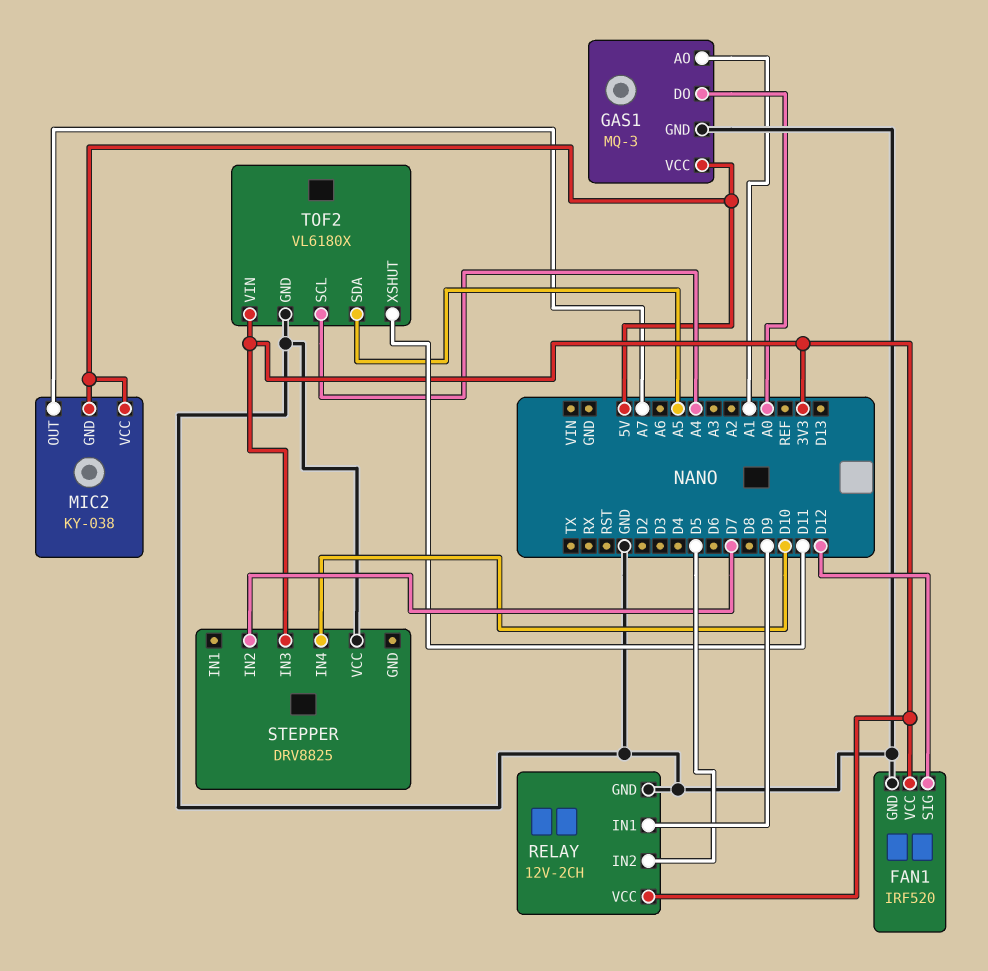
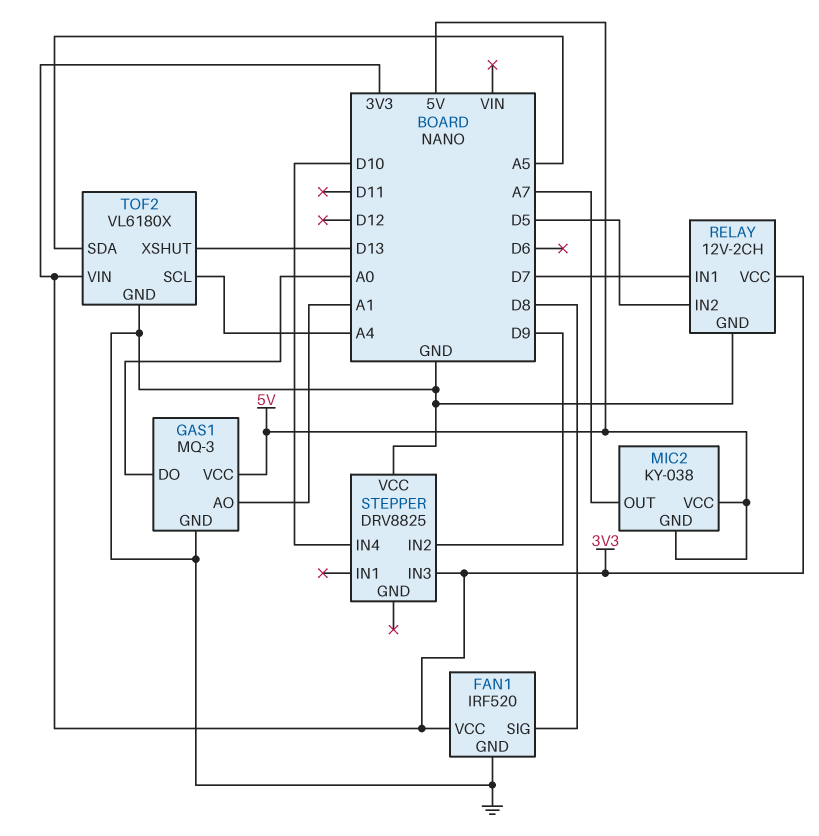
FAN1 pin SIG: D12 -> D8
RELAY pin IN1: D9 -> D7
STEPPER pin IN2: D7 -> D9
TOF2 pin XSHUT: D11 -> D13

